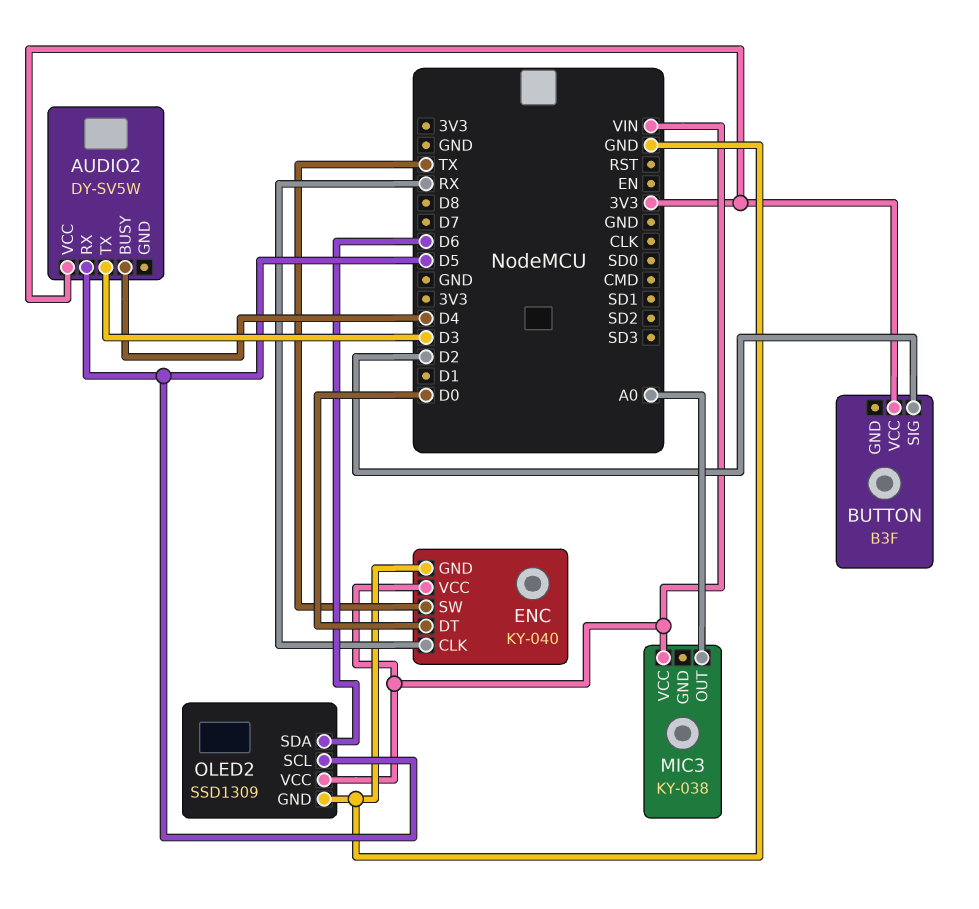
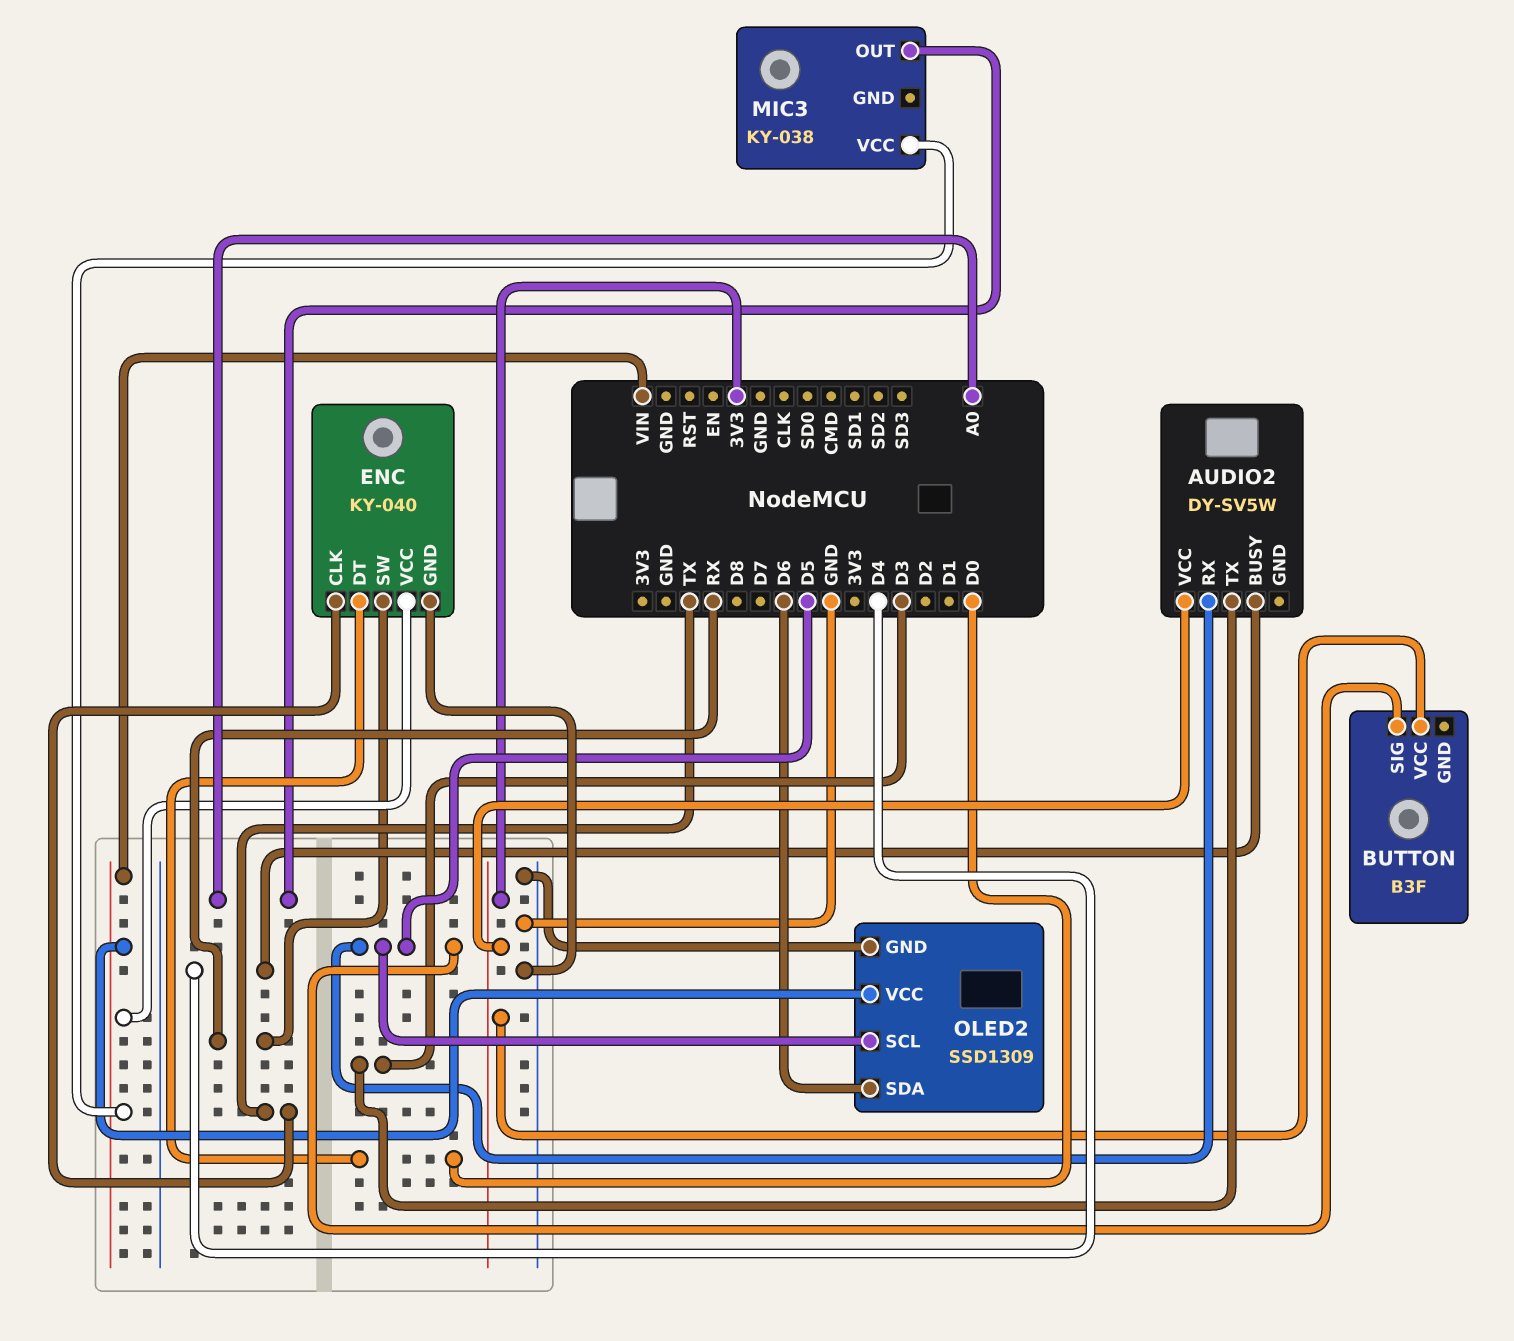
BUTTON pin SIG: D2 -> D5
ENC pin CLK: RX -> TX
ENC pin SW: TX -> RX

